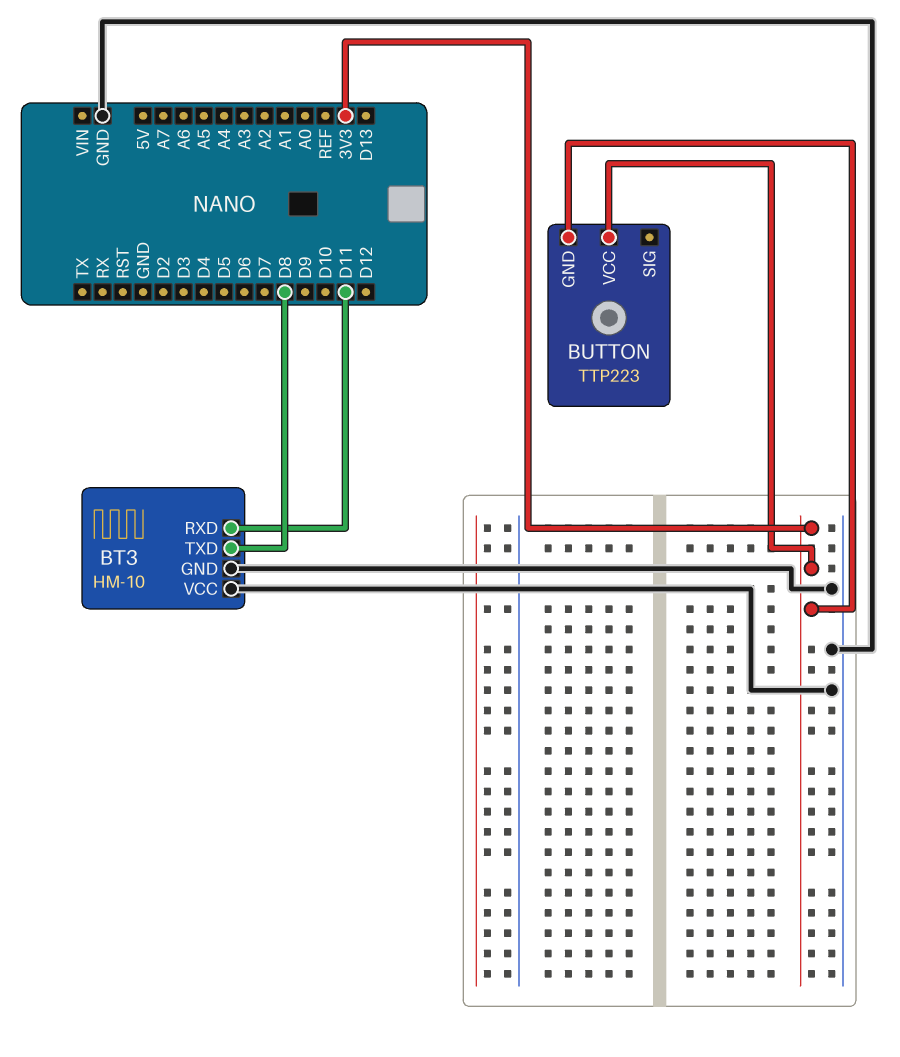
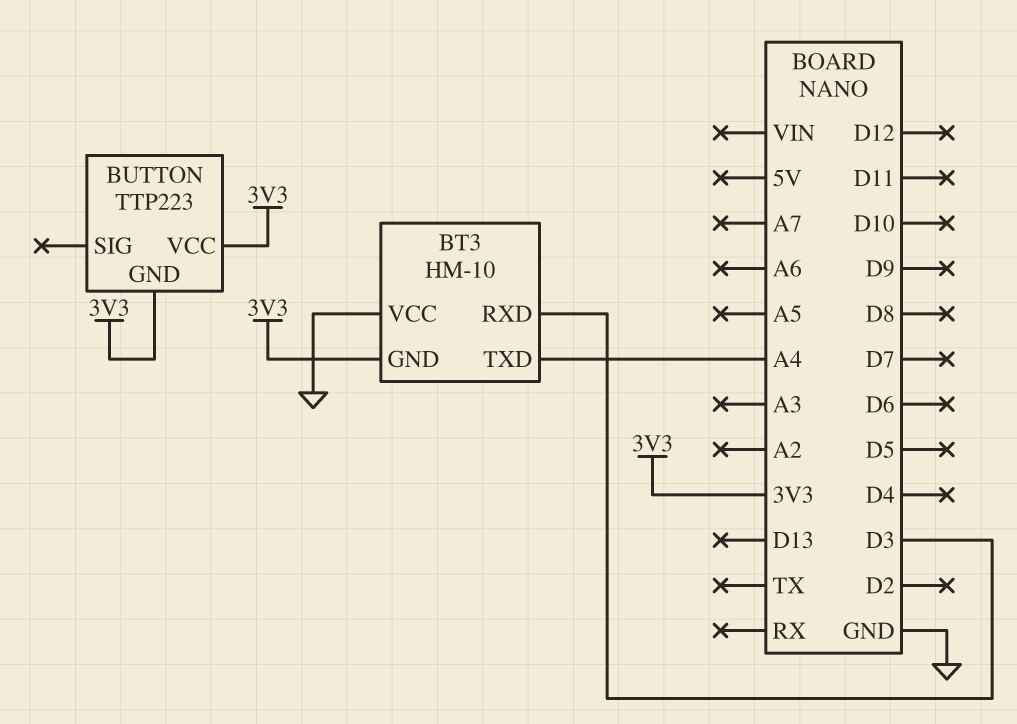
BT3 pin GND: GND -> 3V3
BT3 pin RXD: D11 -> D3
BT3 pin TXD: D8 -> A4

